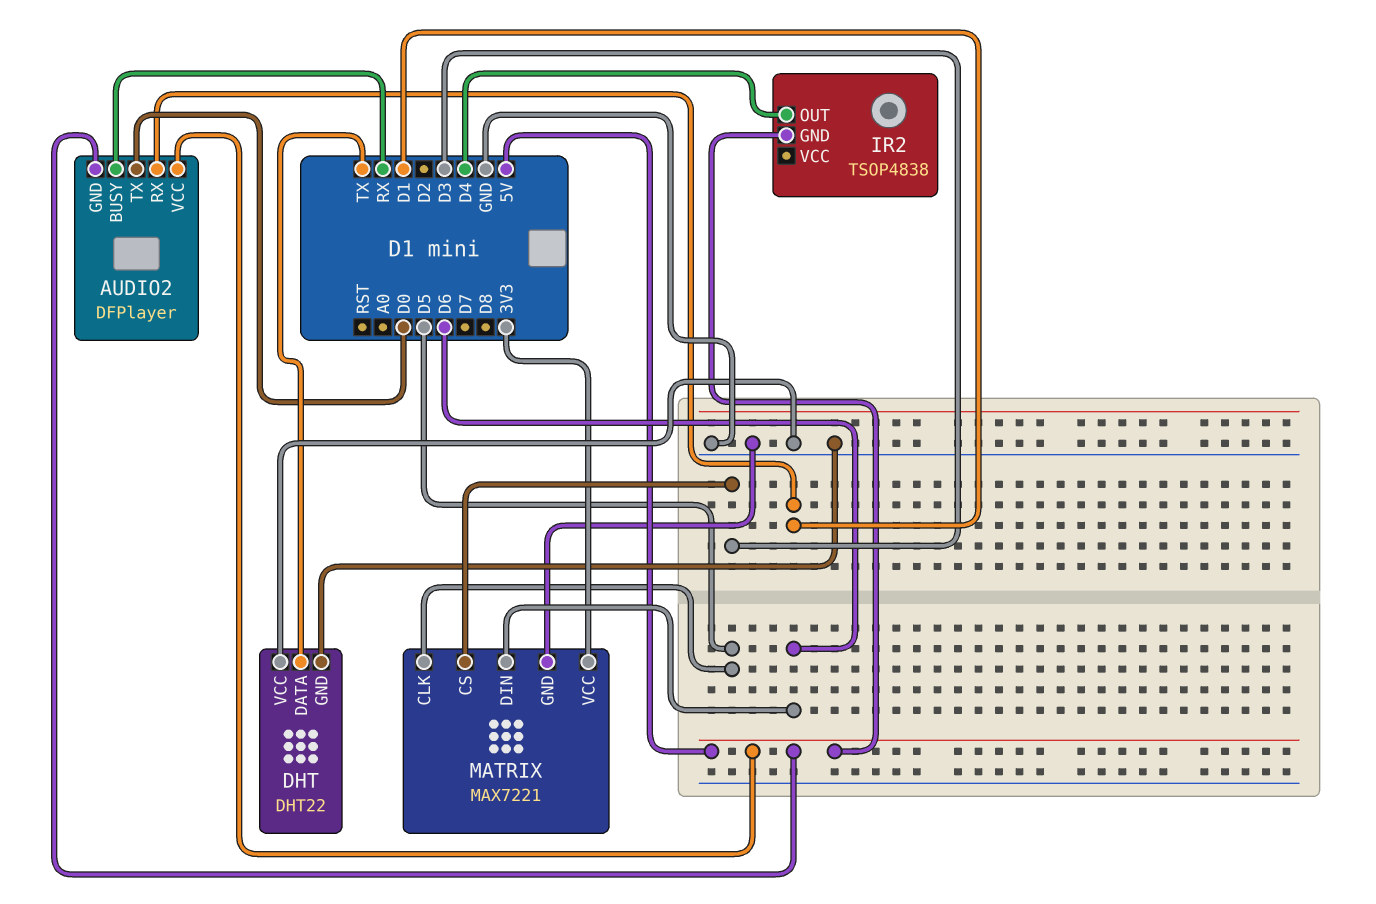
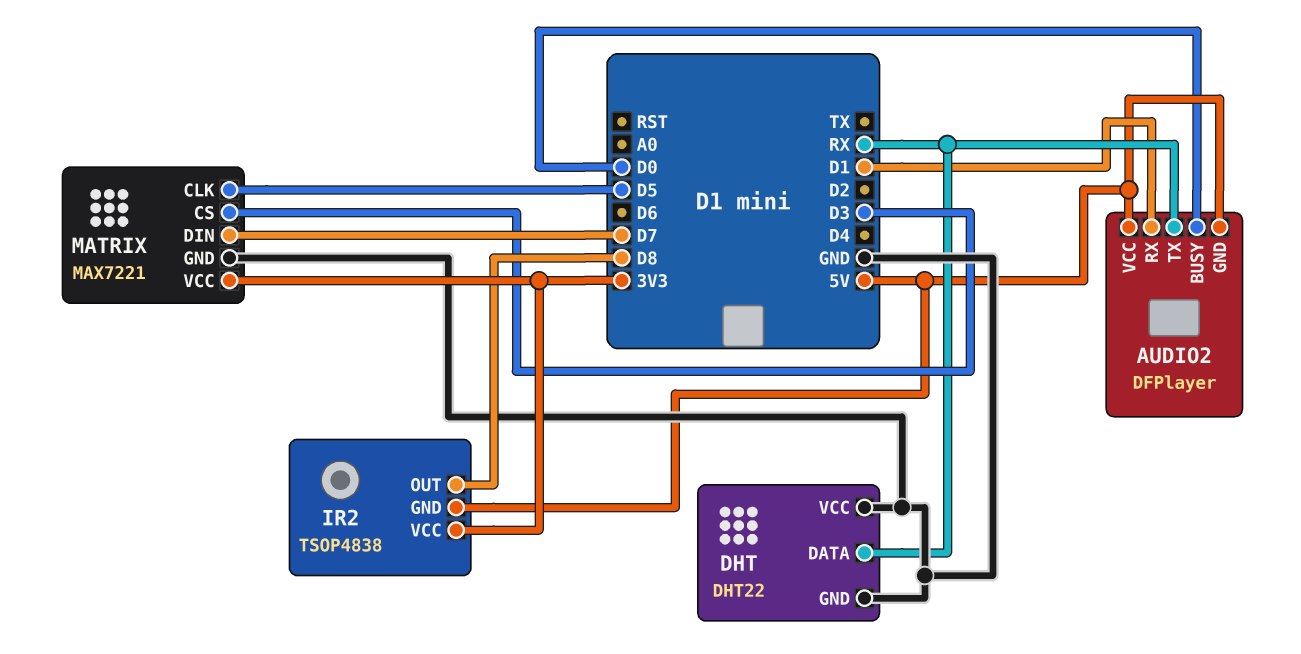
AUDIO2 pin BUSY: RX -> D0
AUDIO2 pin TX: D0 -> RX
DHT pin DATA: TX -> RX
IR2 pin OUT: D4 -> D8
IR2 pin VCC: none -> 3V3
MATRIX pin DIN: D6 -> D7

